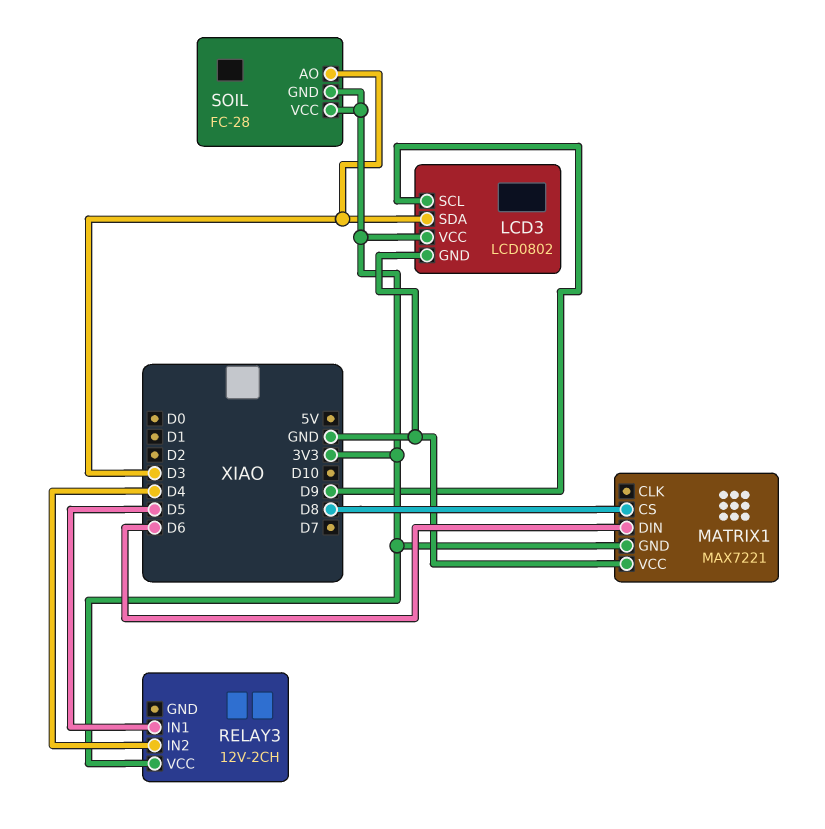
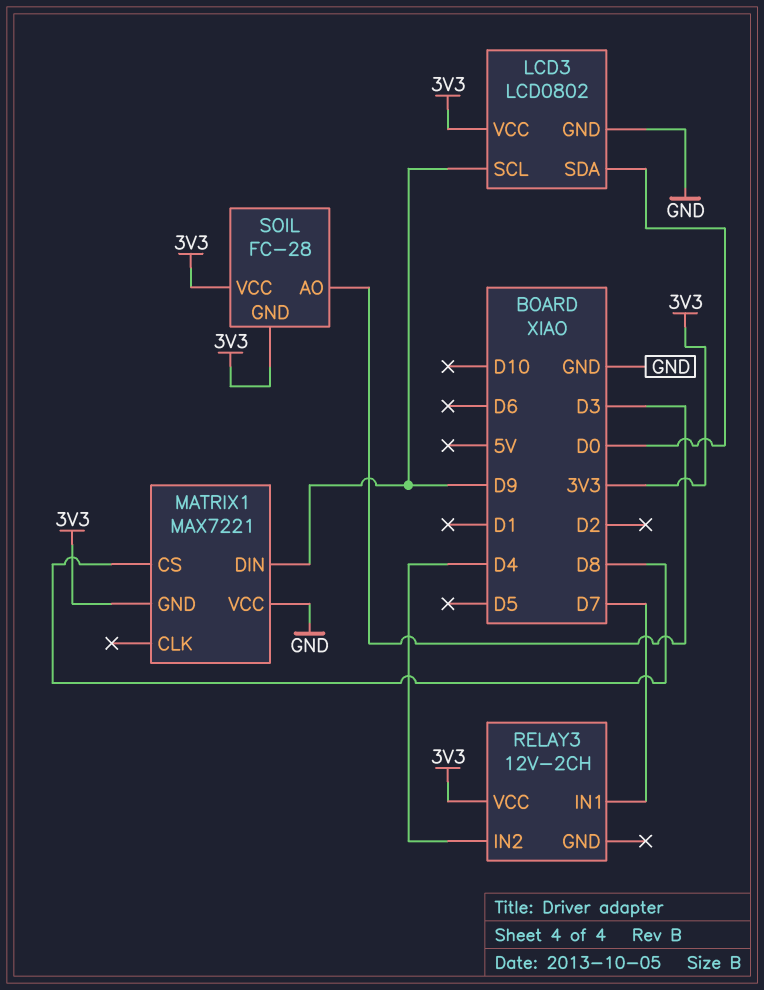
LCD3 pin SDA: D3 -> D0
MATRIX1 pin DIN: D6 -> D9
RELAY3 pin IN1: D5 -> D7

